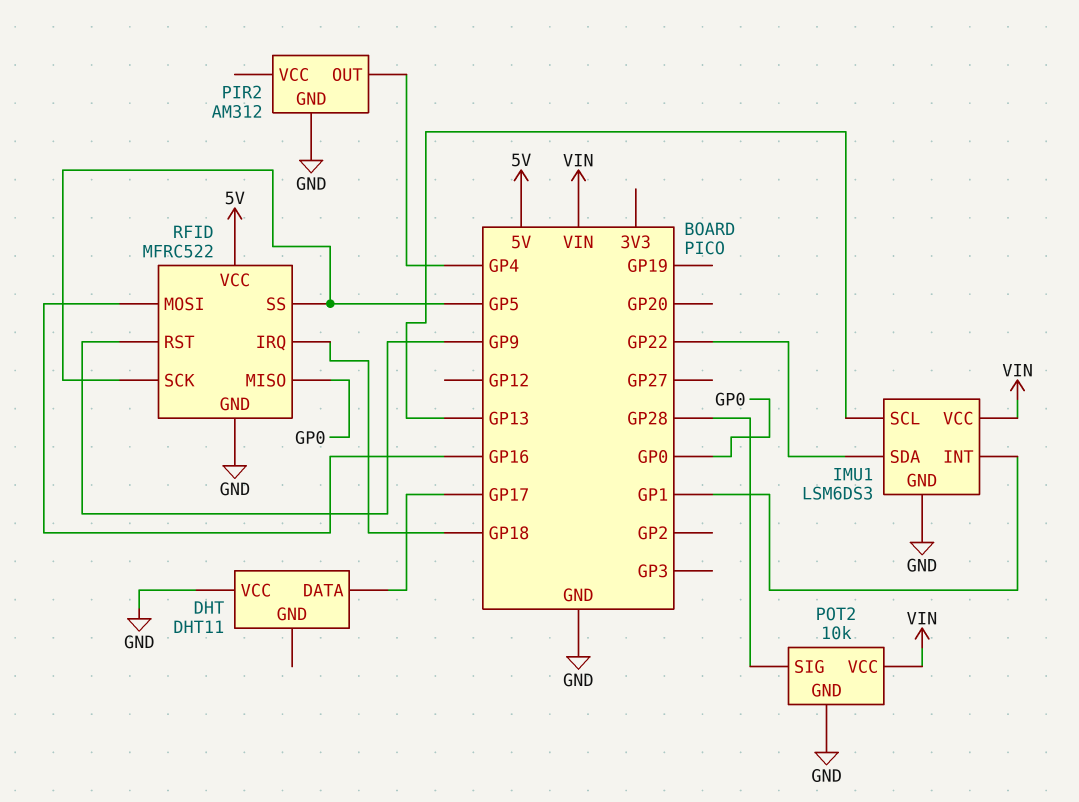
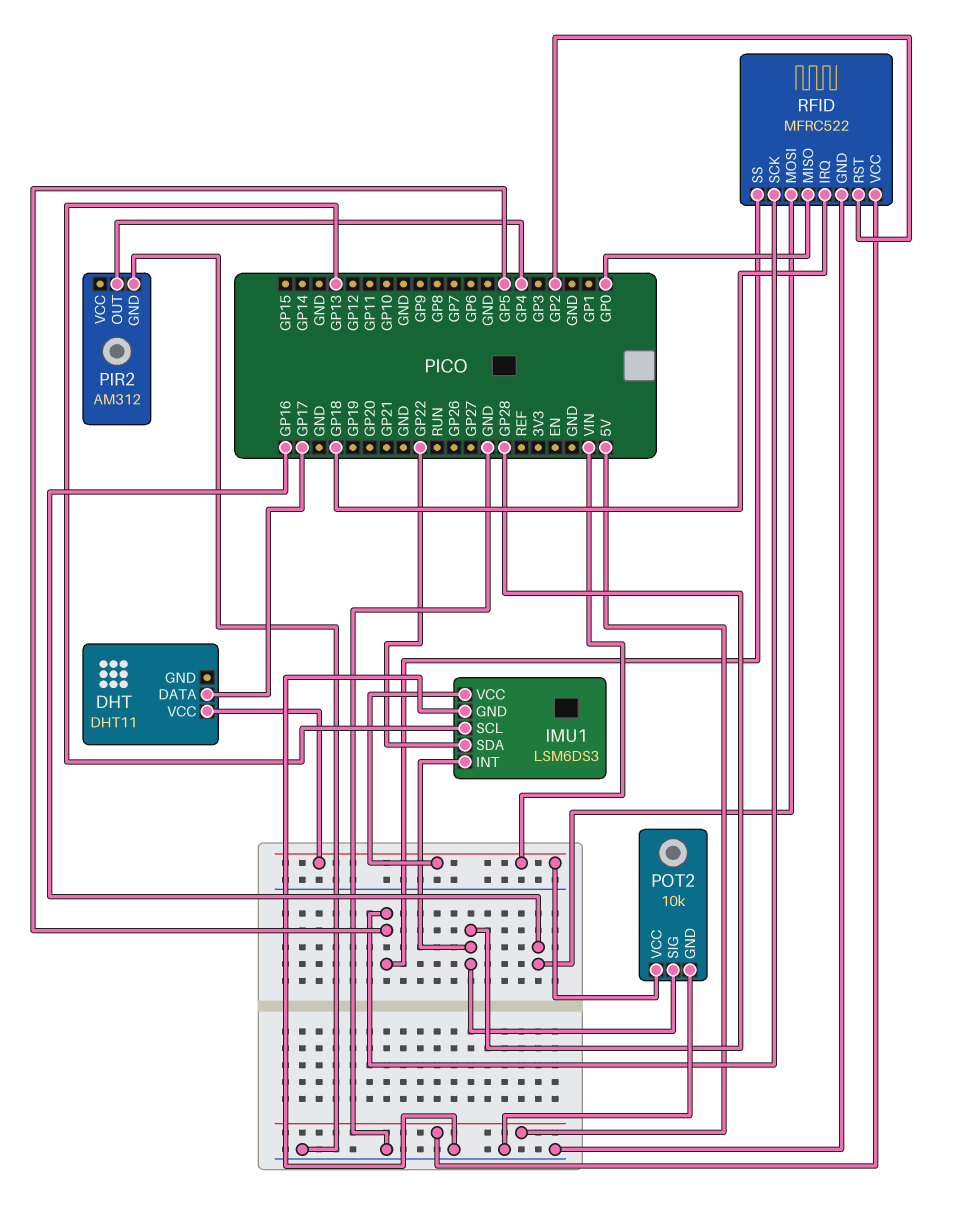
DHT pin VCC: GND -> VIN
IMU1 pin INT: GP1 -> GP28
RFID pin RST: GP9 -> GP2

